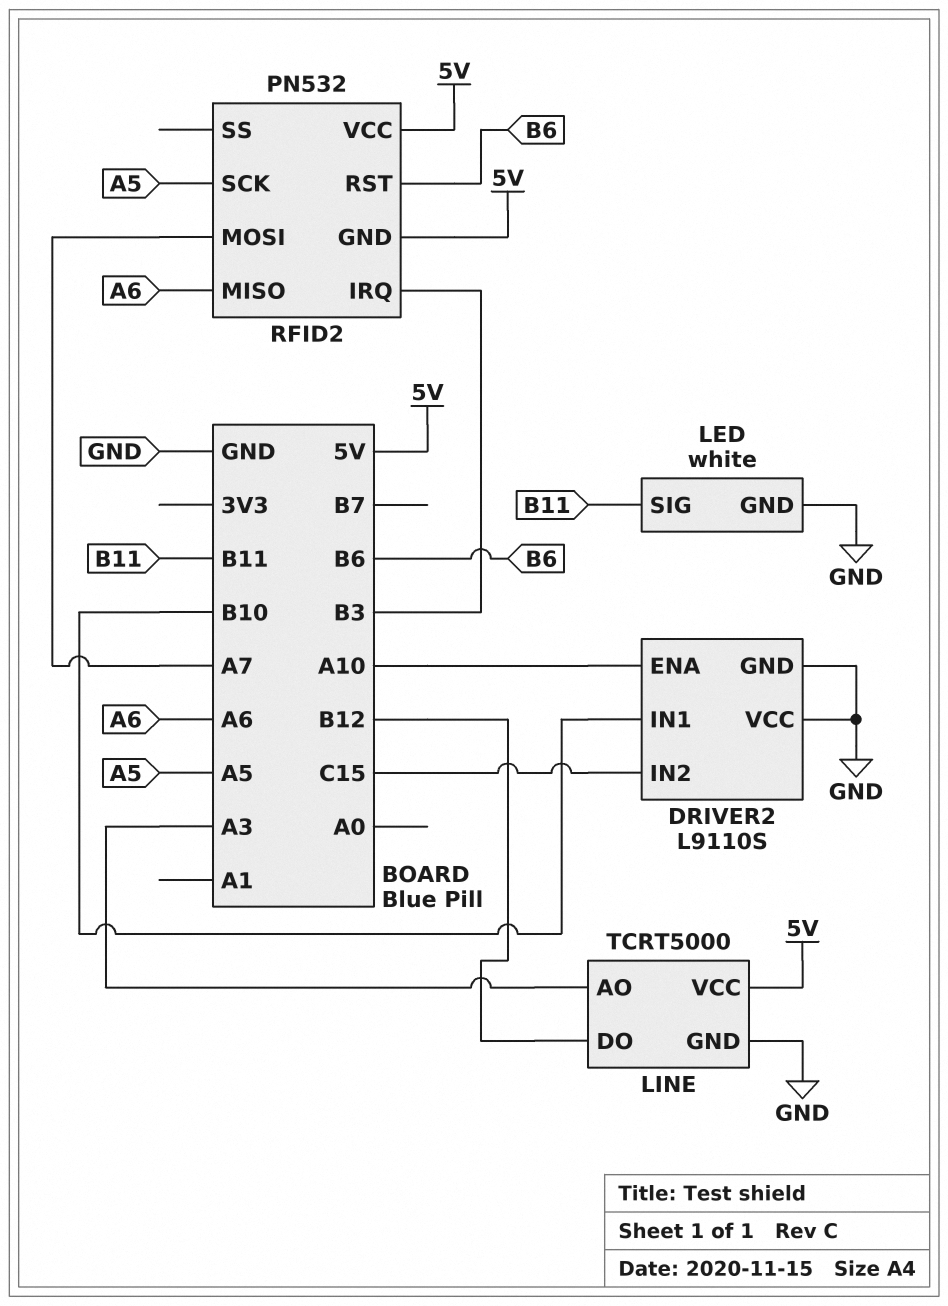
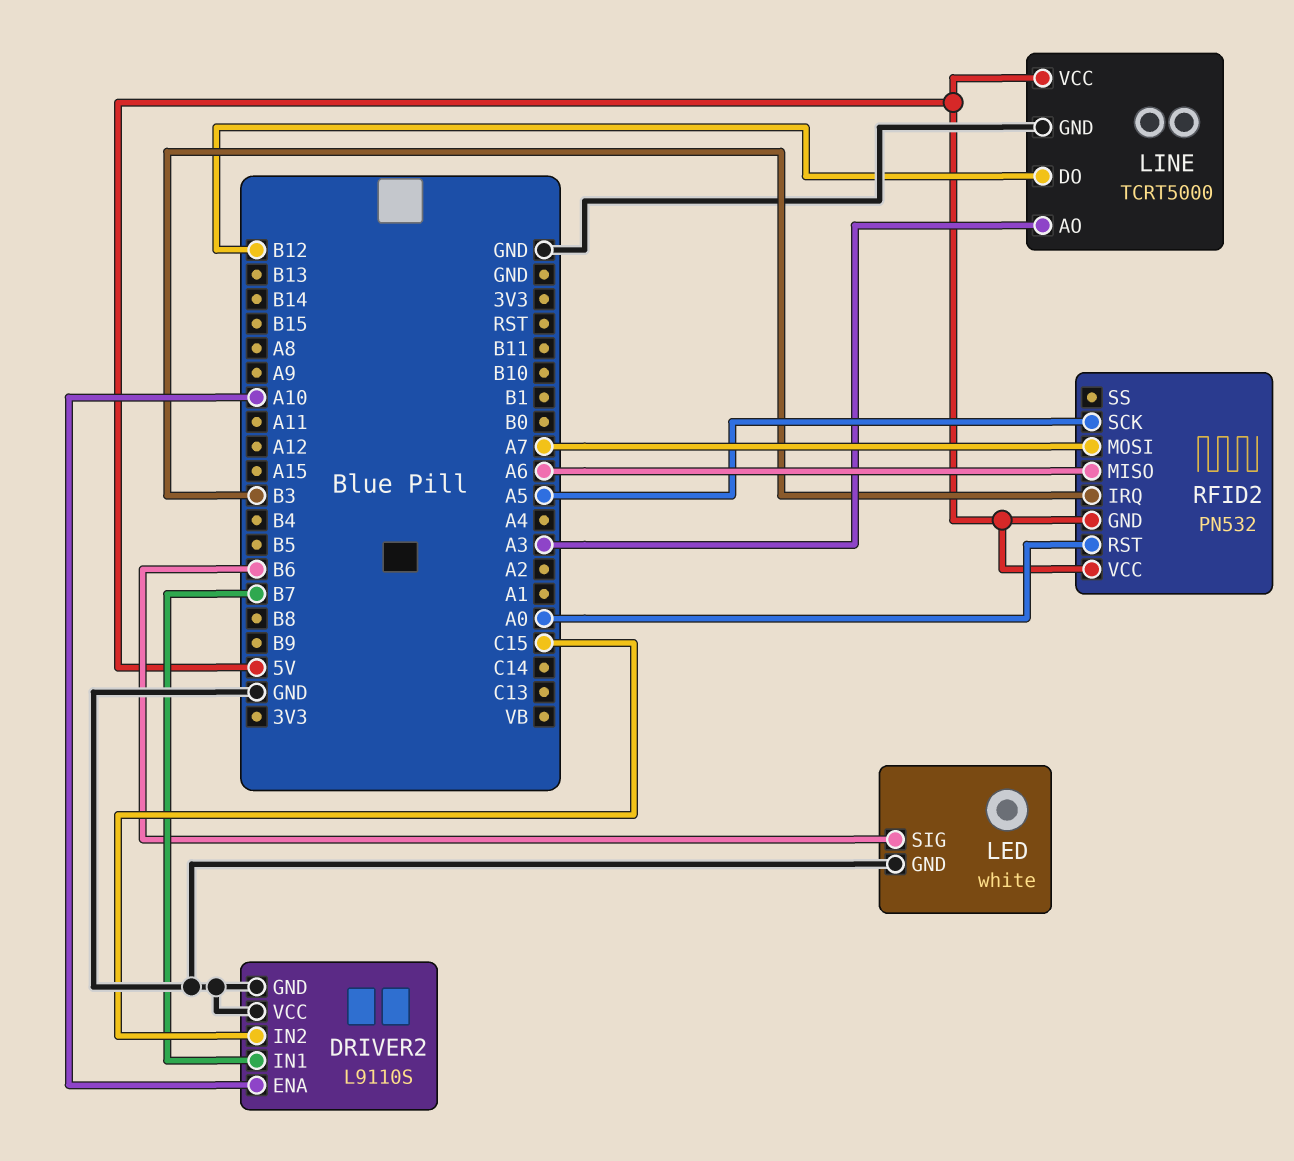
DRIVER2 pin IN1: B10 -> B7
LED pin SIG: B11 -> B6
RFID2 pin RST: B6 -> A0

